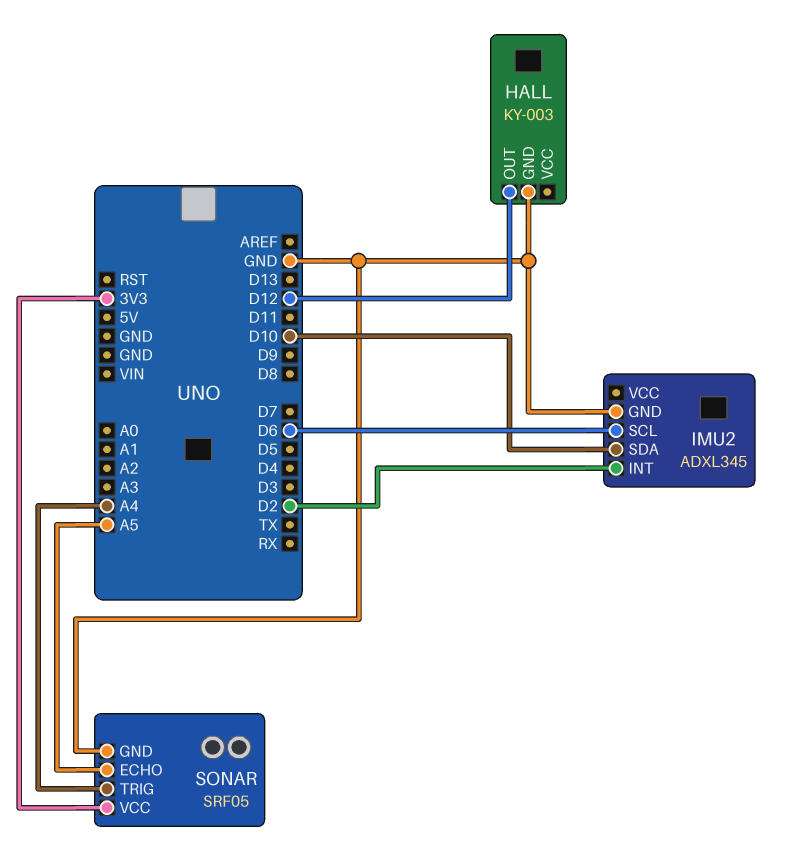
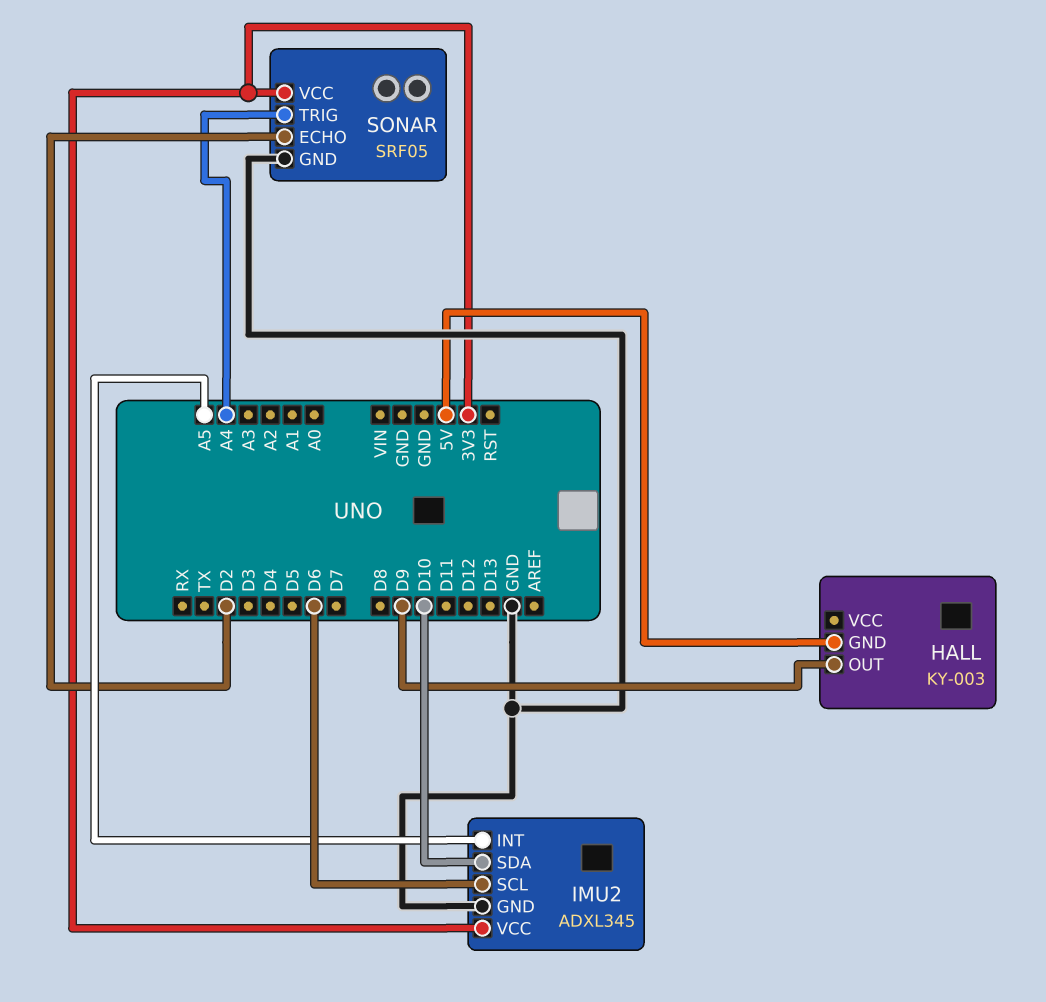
HALL pin GND: GND -> 5V
HALL pin OUT: D12 -> D9
IMU2 pin INT: D2 -> A5
IMU2 pin VCC: none -> 3V3
SONAR pin ECHO: A5 -> D2

